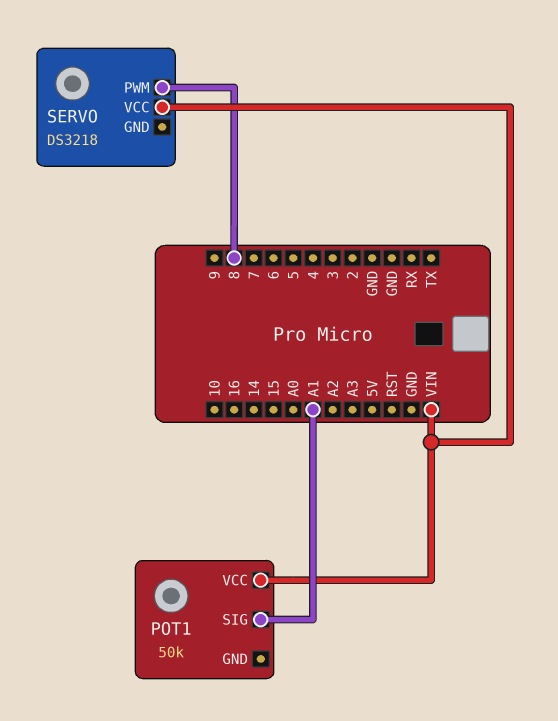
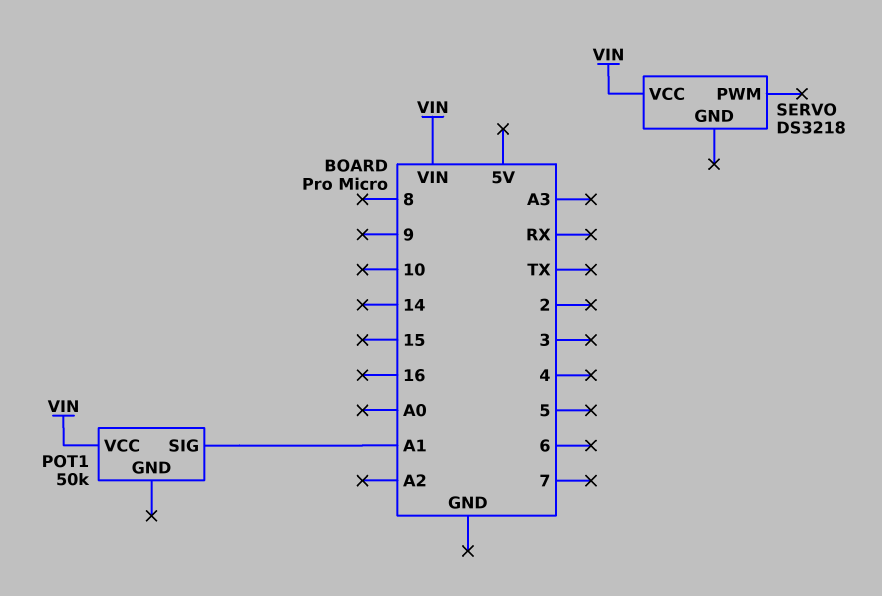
SERVO pin PWM: 8 -> none

